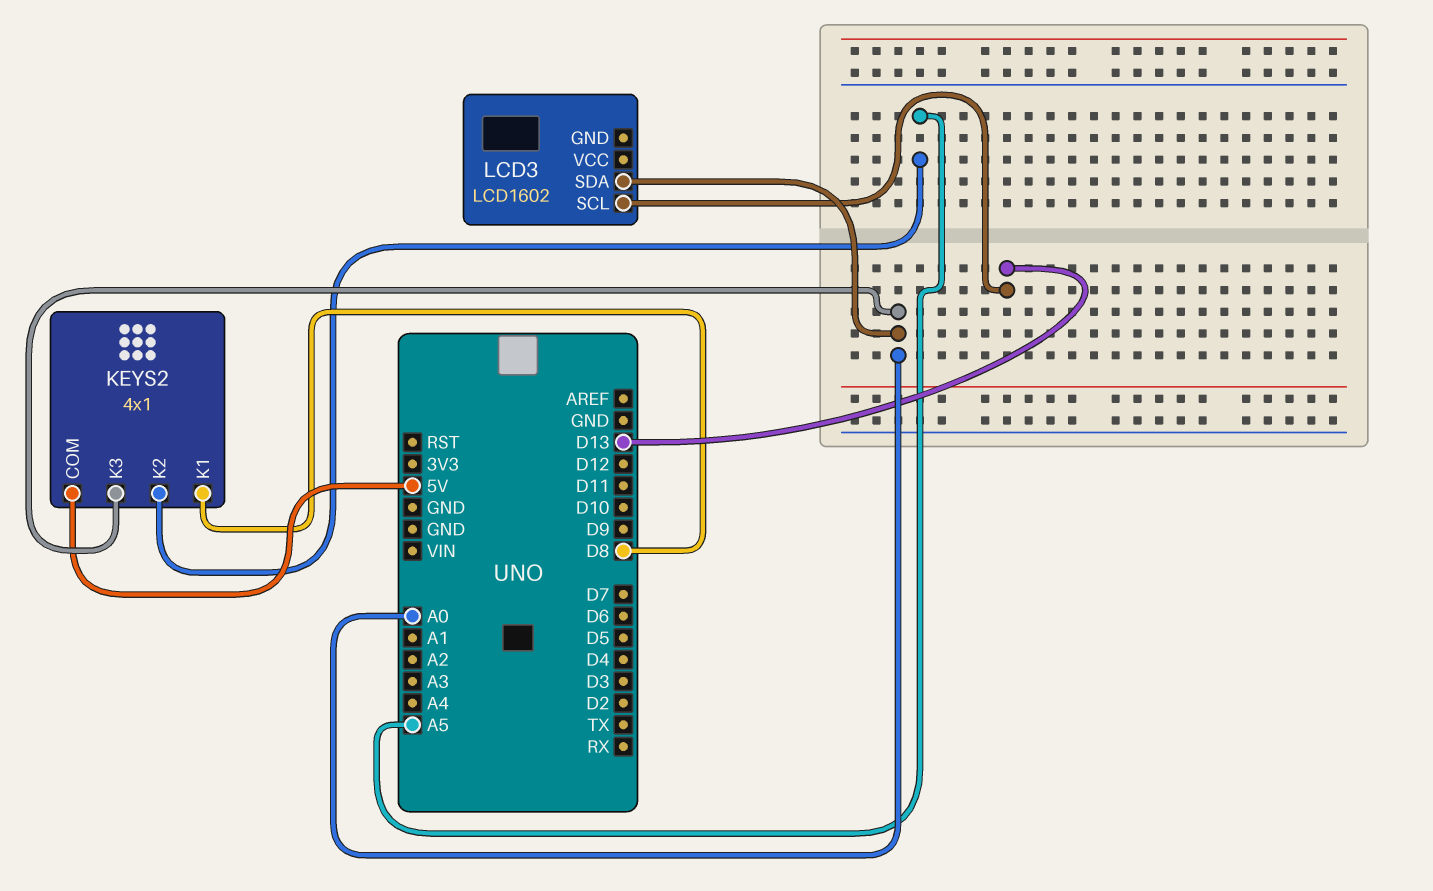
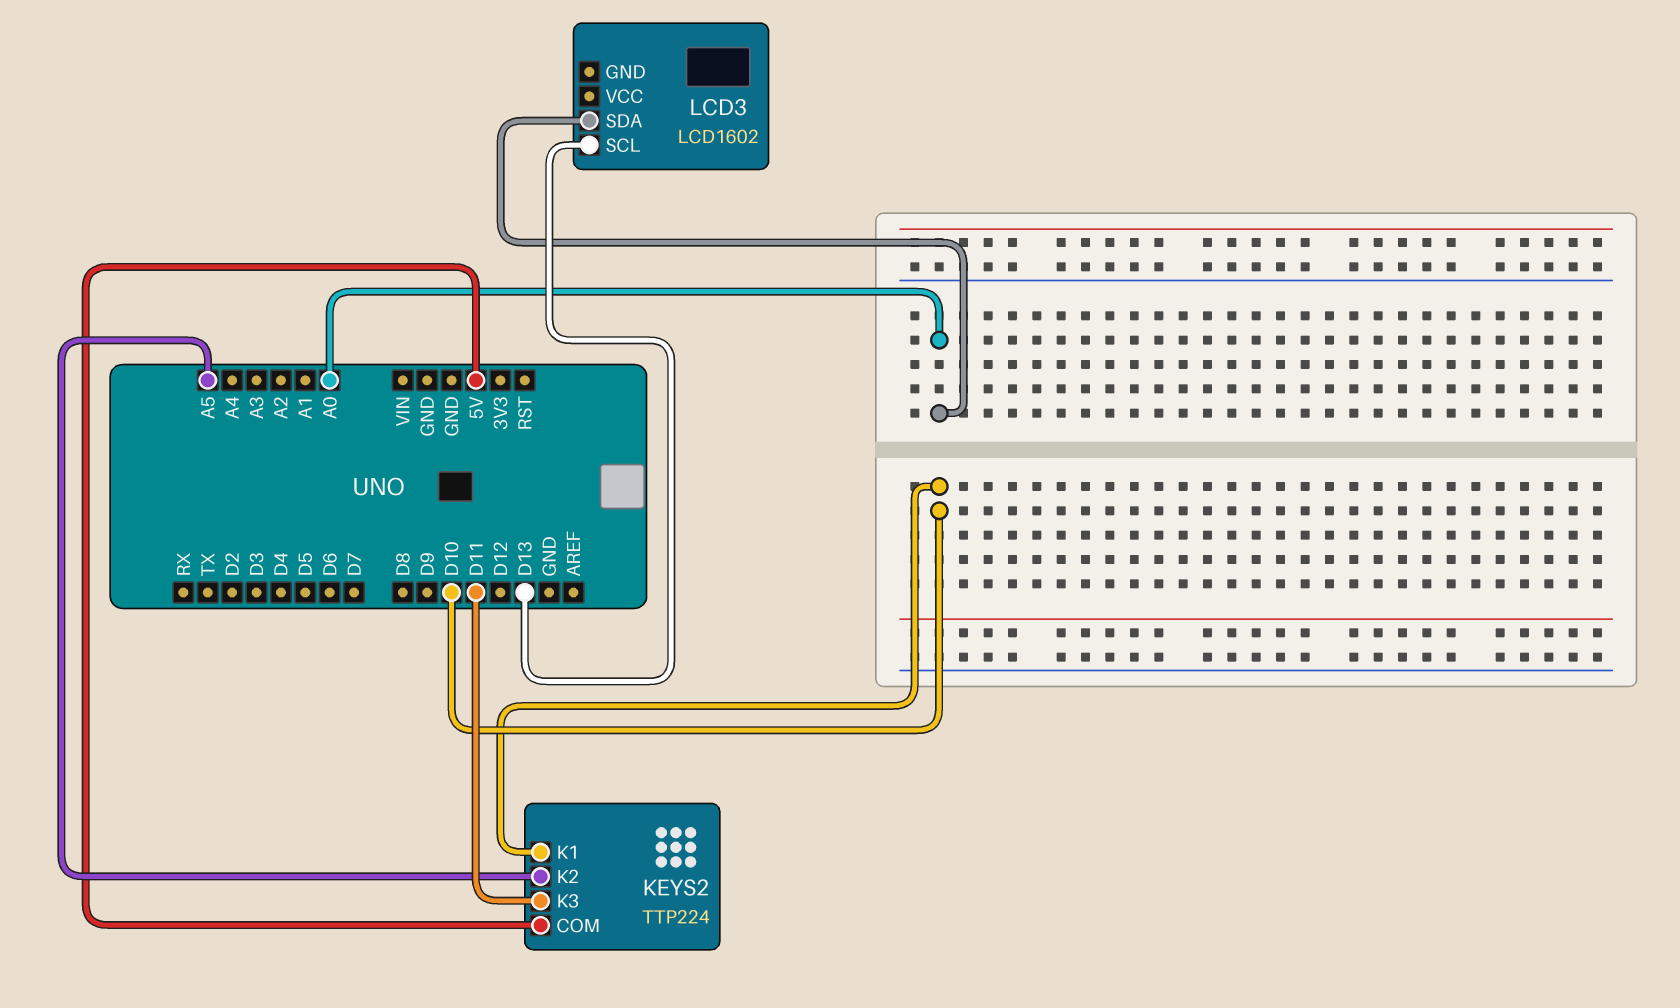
KEYS2: 4x1 -> TTP224
KEYS2 pin K1: D8 -> D10
KEYS2 pin K3: A0 -> D11

